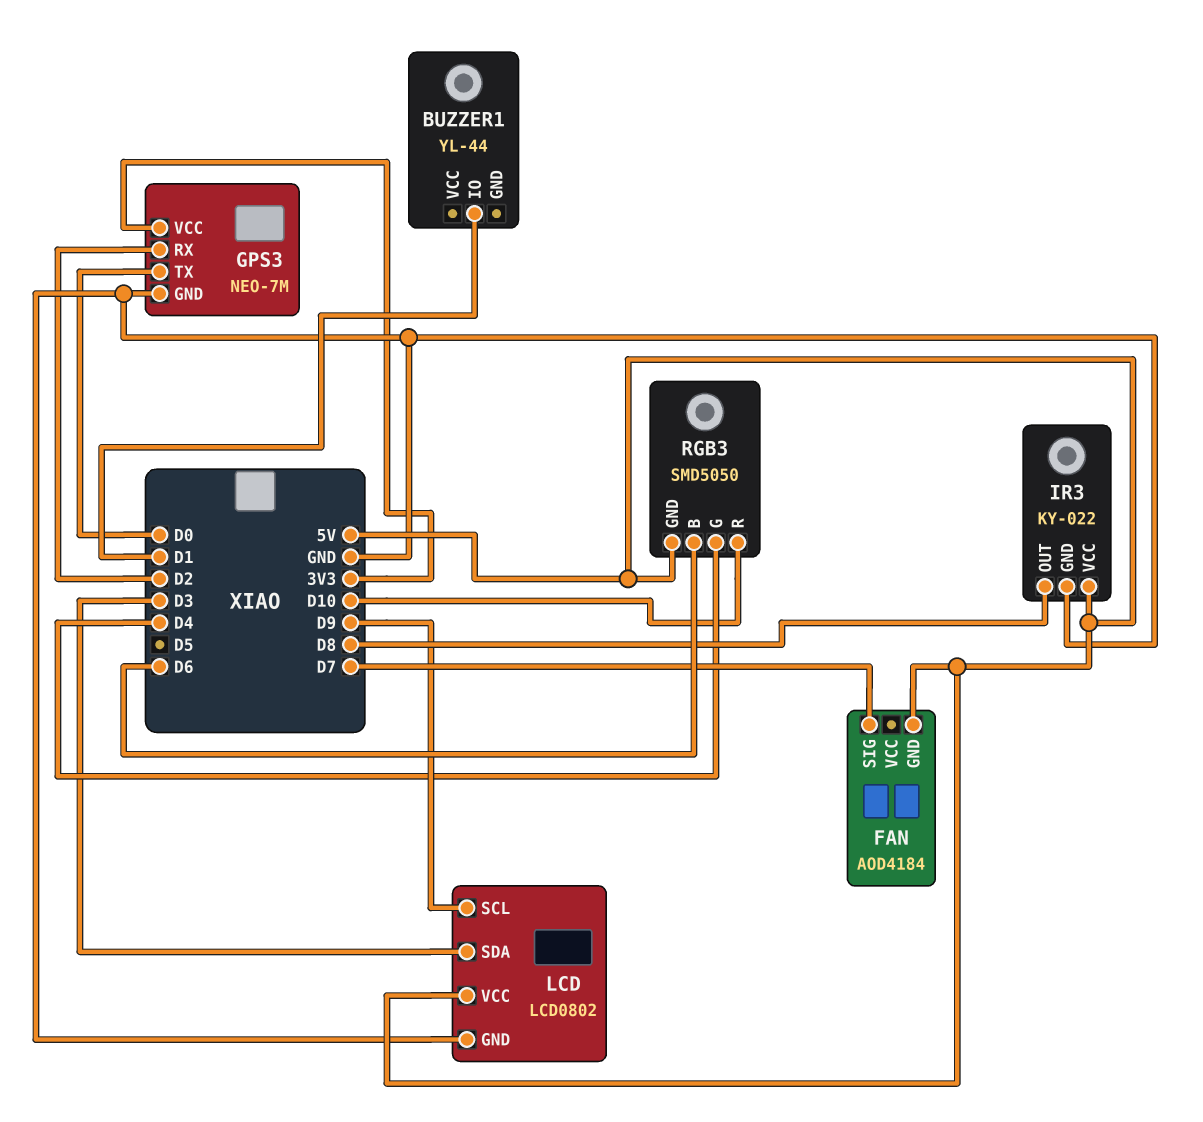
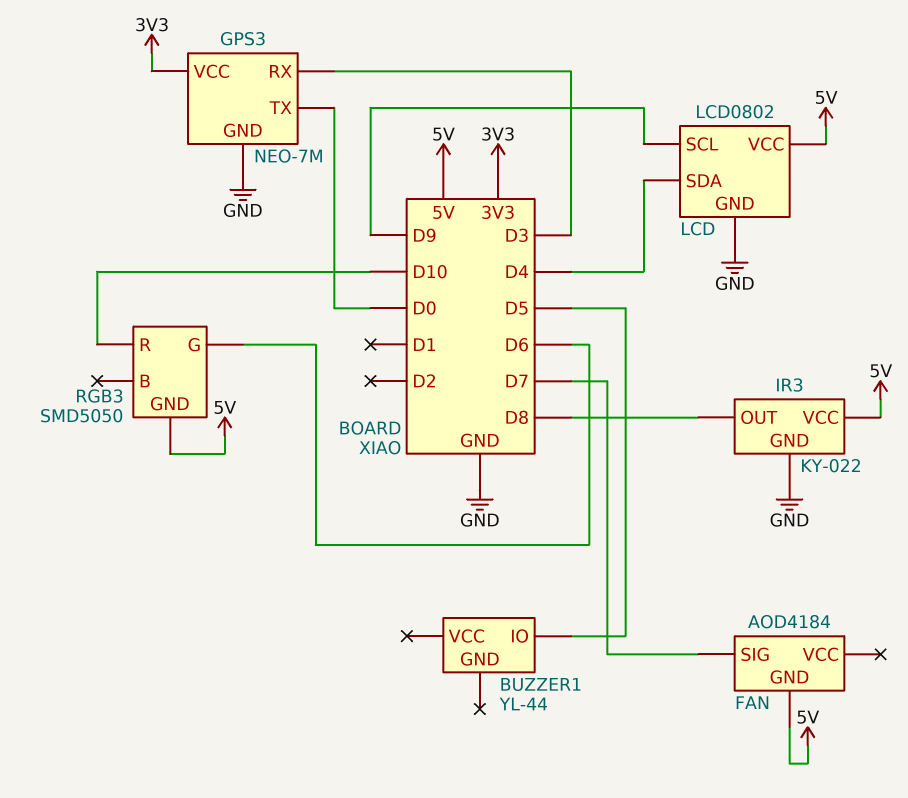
BUZZER1 pin IO: D1 -> D5
GPS3 pin RX: D2 -> D3
LCD pin SDA: D3 -> D4
RGB3 pin B: D6 -> none
RGB3 pin G: D4 -> D6

